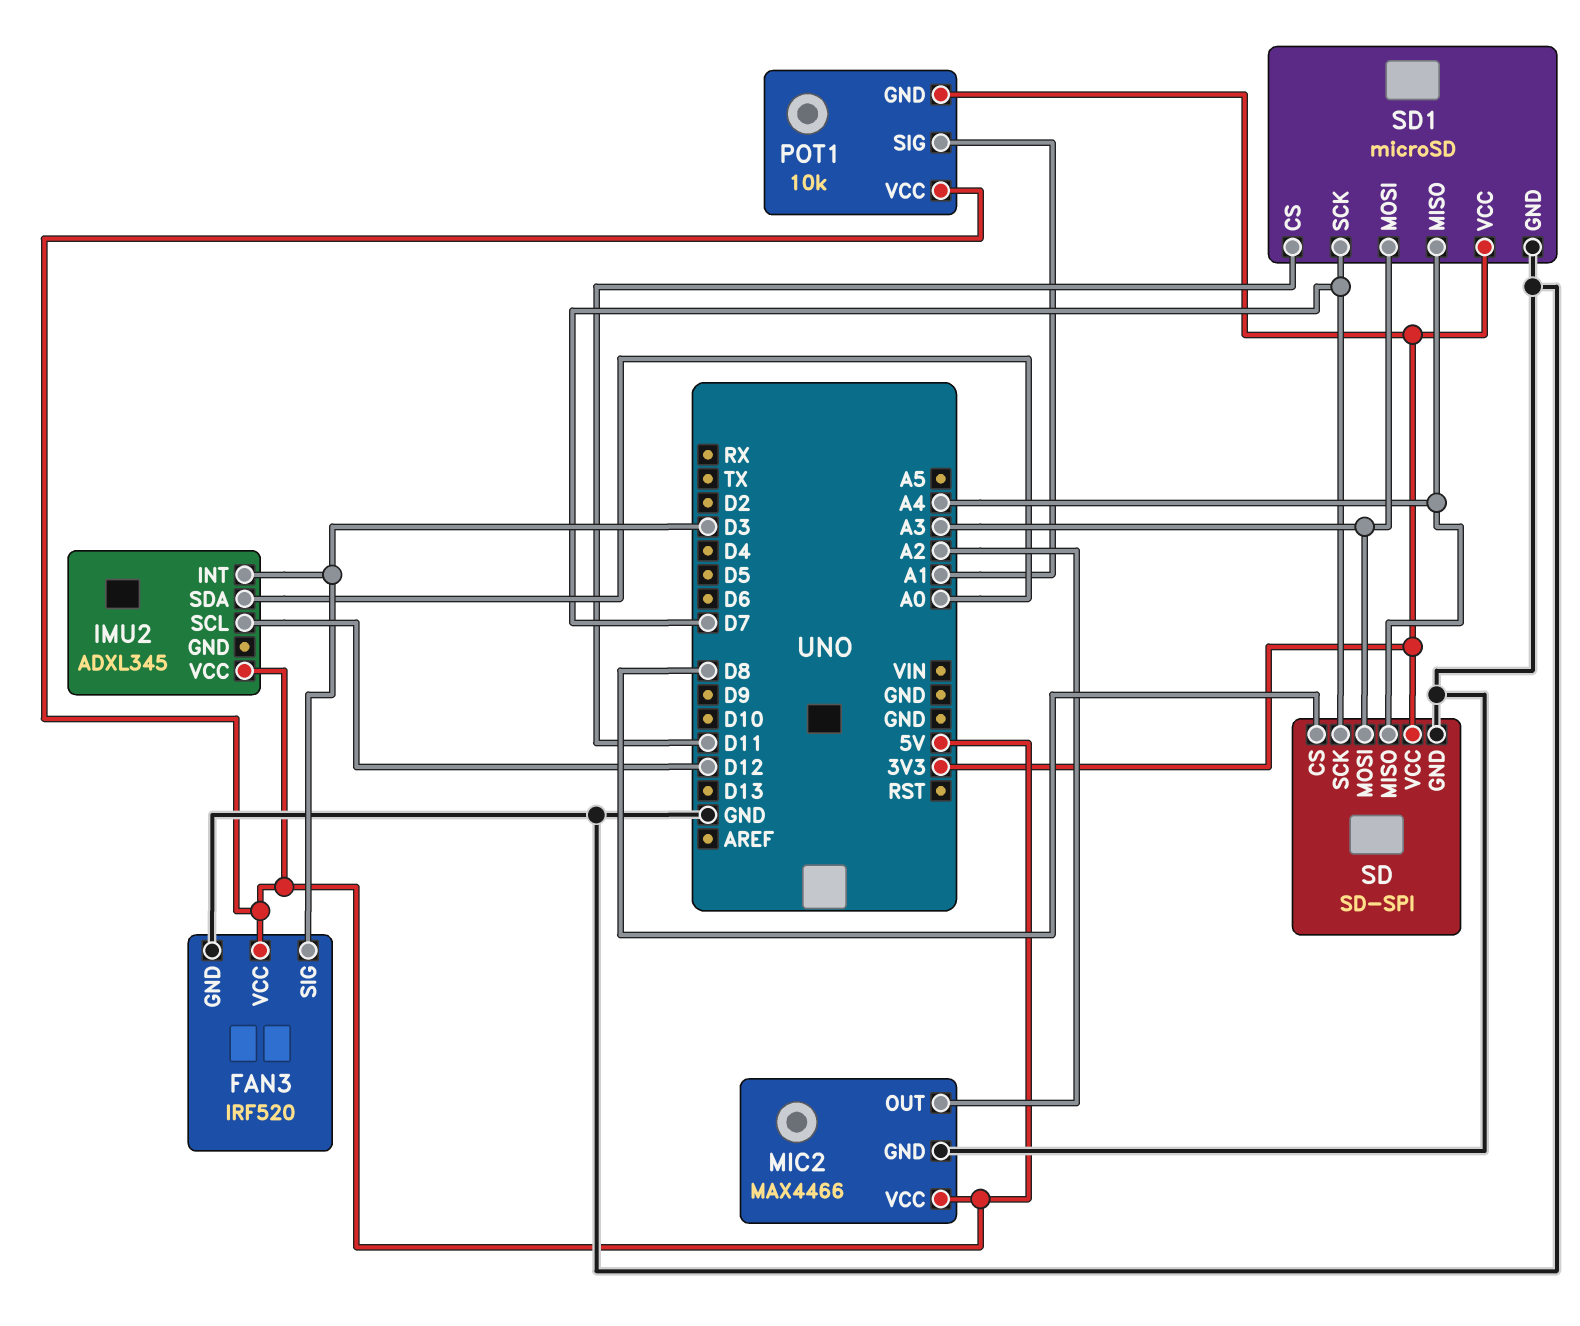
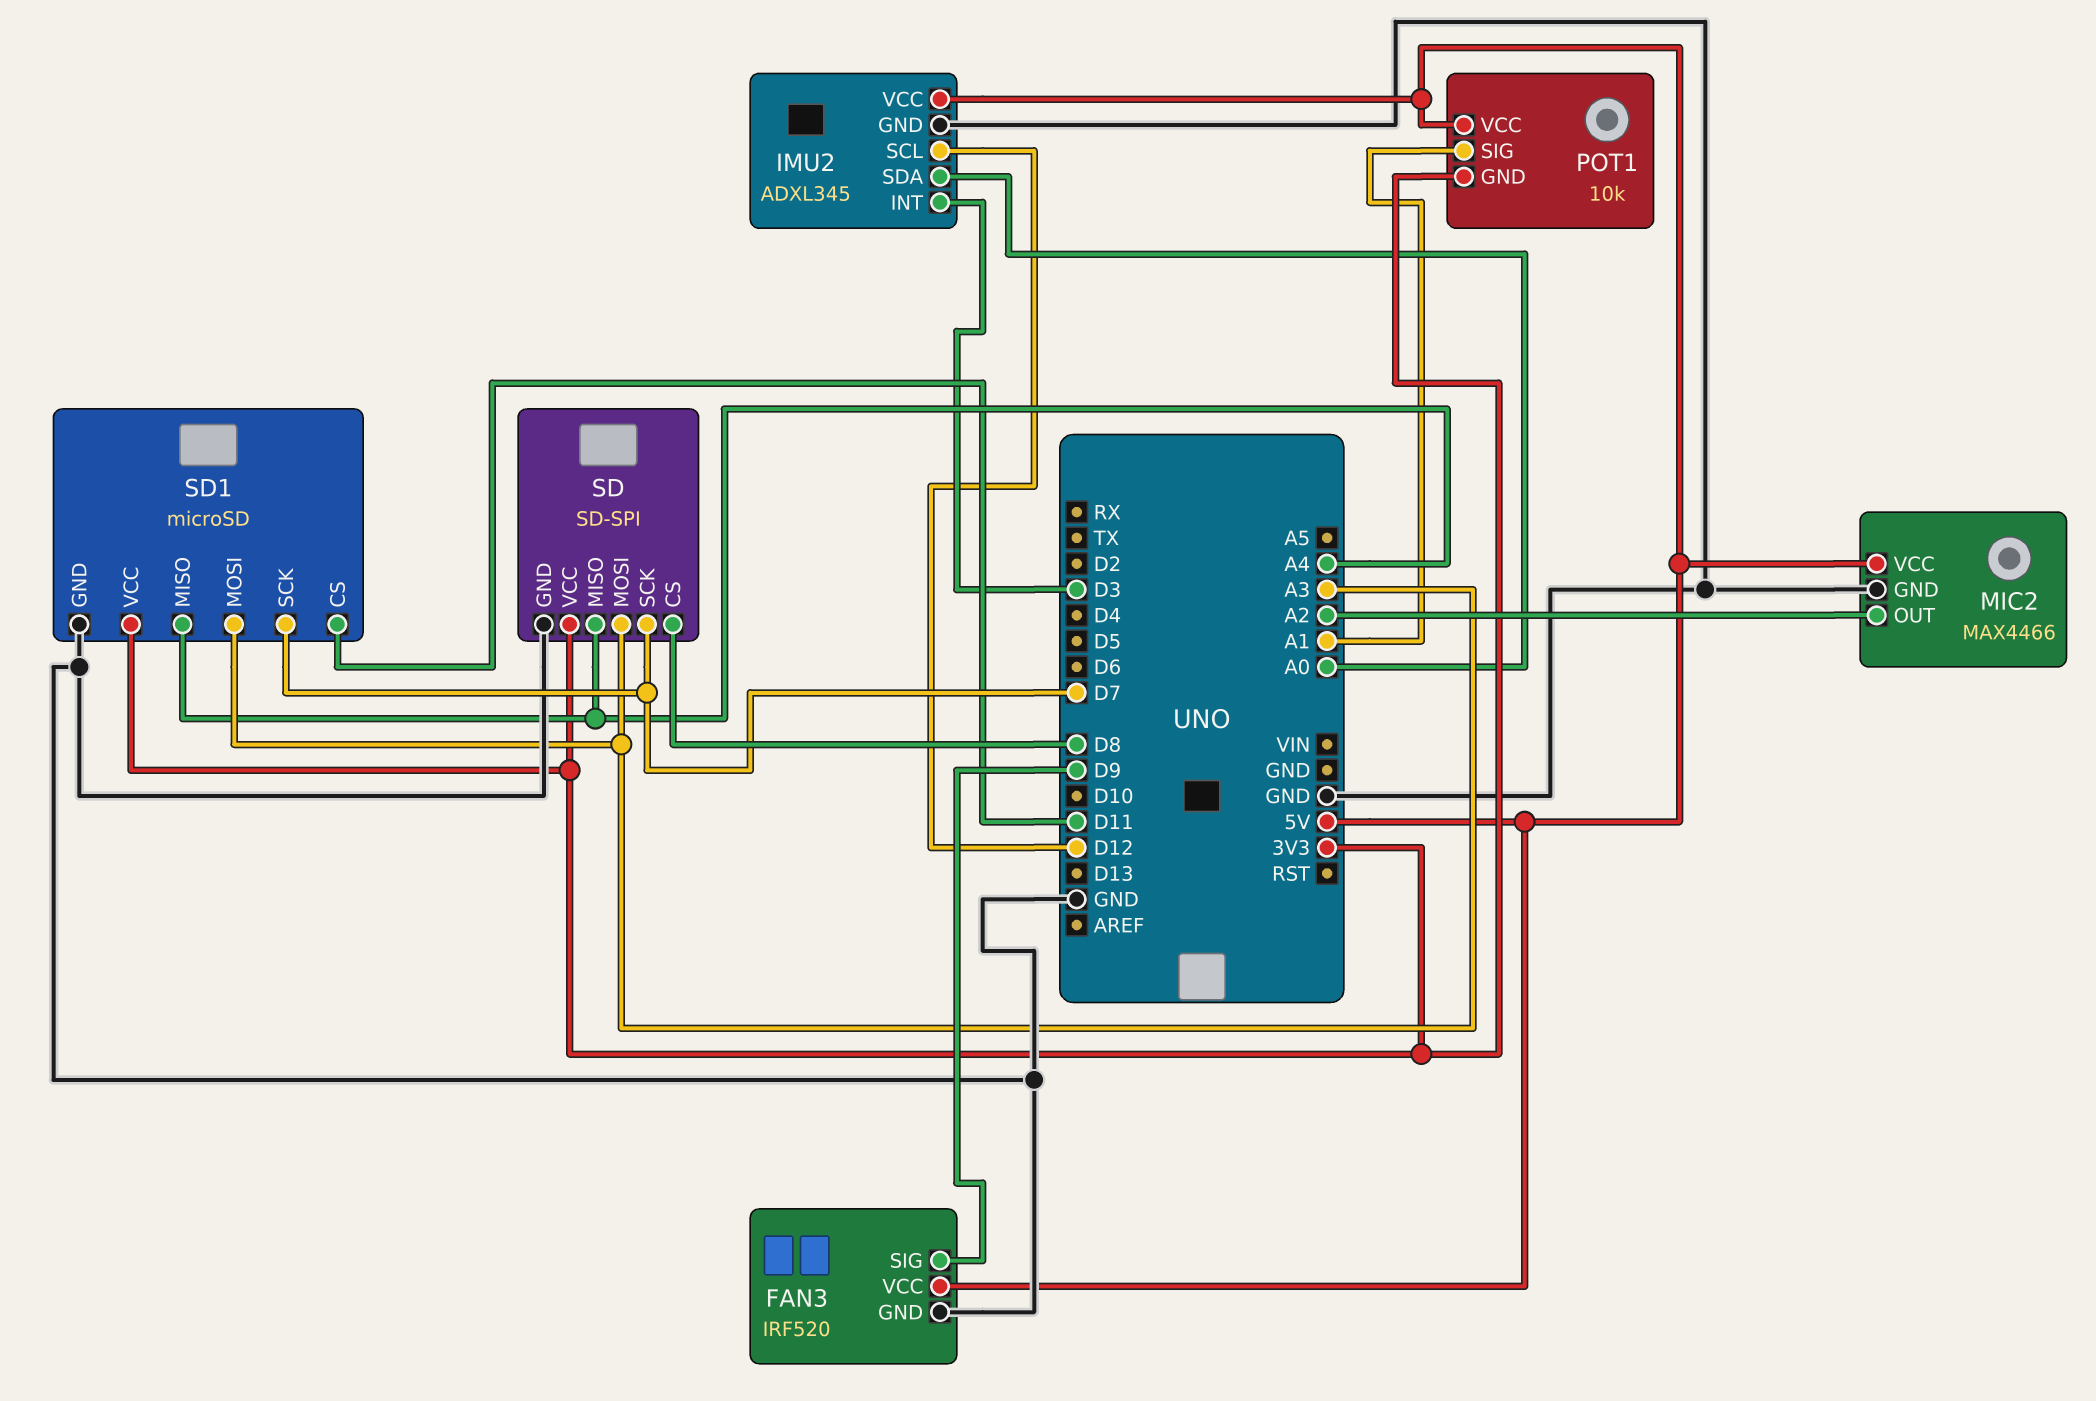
FAN3 pin SIG: D3 -> D9
IMU2 pin GND: none -> GND

